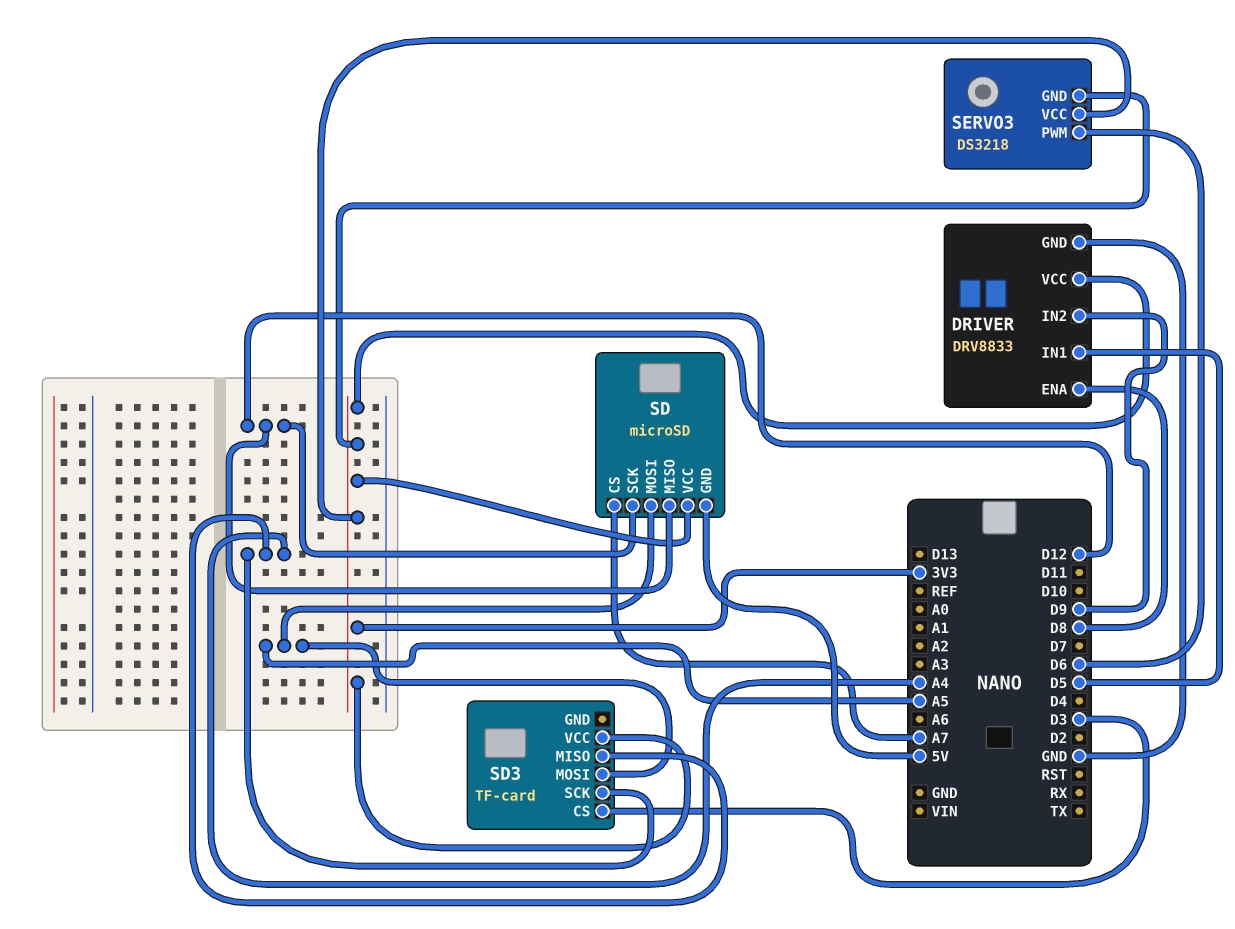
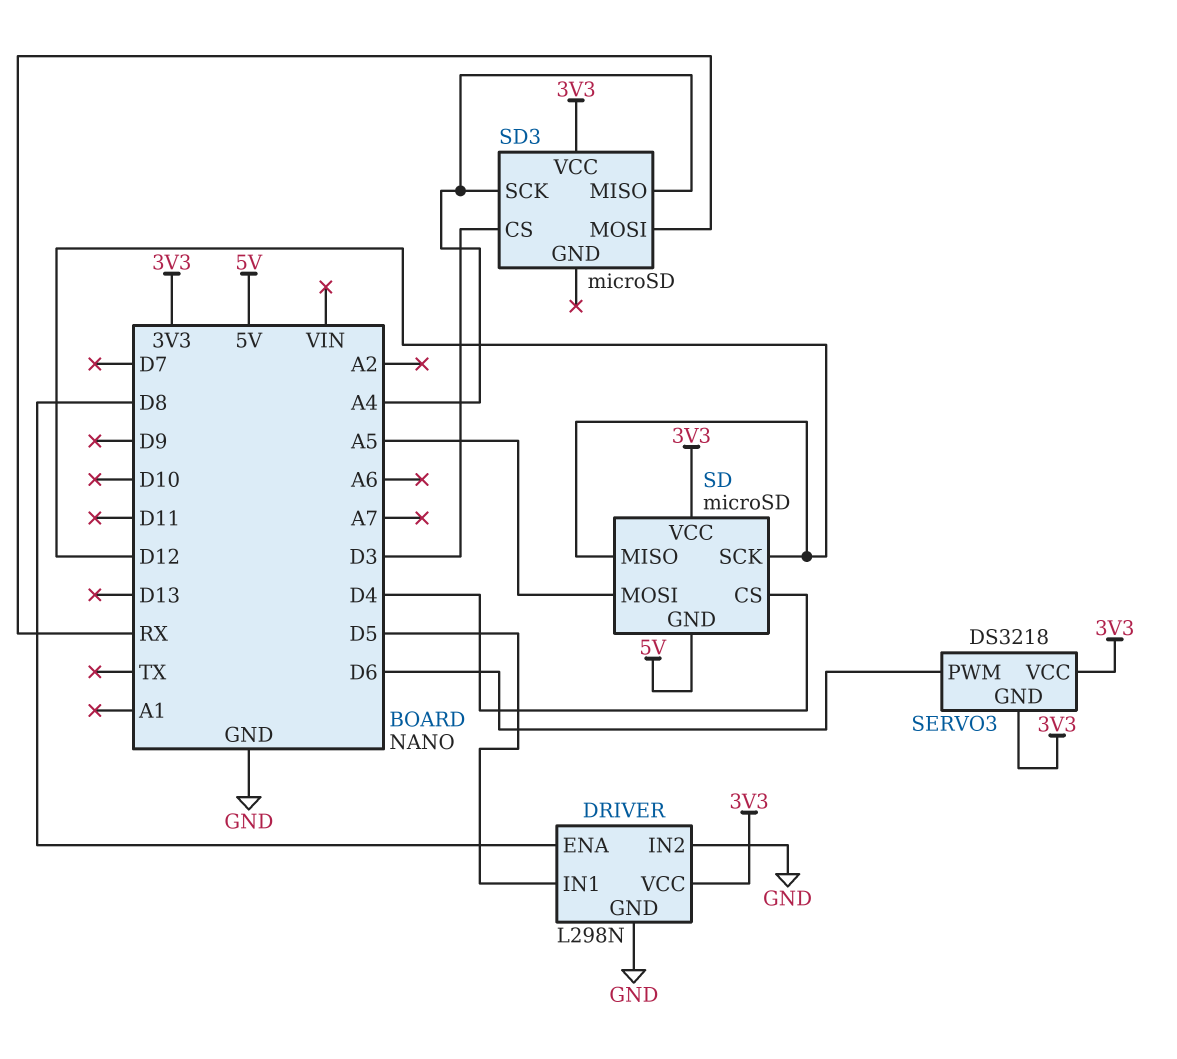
DRIVER: DRV8833 -> L298N
DRIVER pin IN2: D9 -> GND
SD pin CS: A7 -> D4
SD3: TF-card -> microSD
SD3 pin MOSI: A5 -> RX

